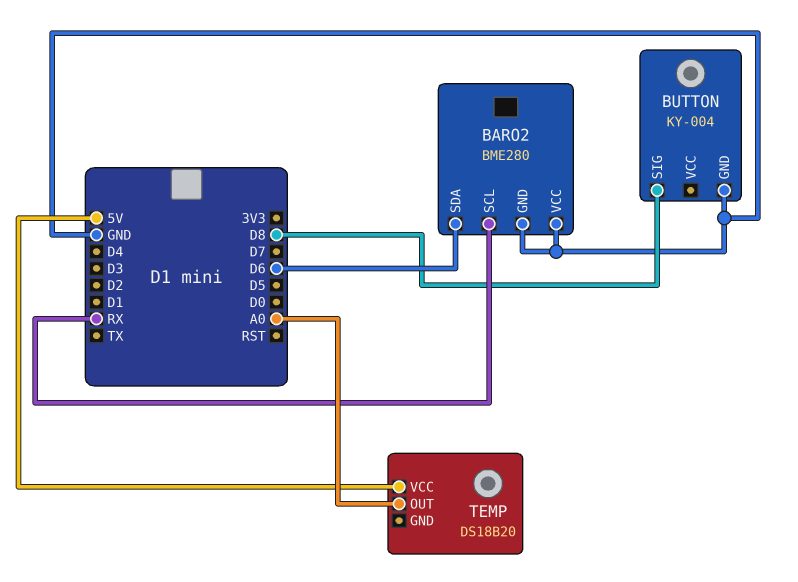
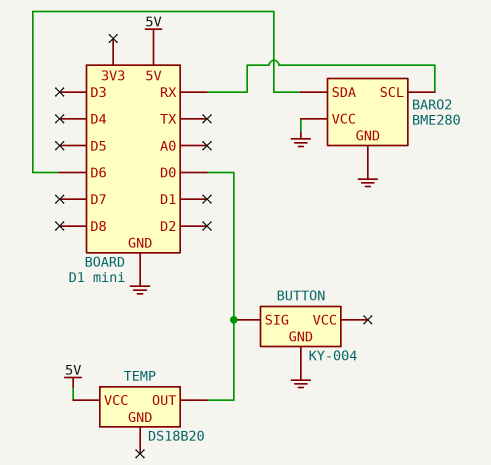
BUTTON pin SIG: D8 -> D0
TEMP pin OUT: A0 -> D0

